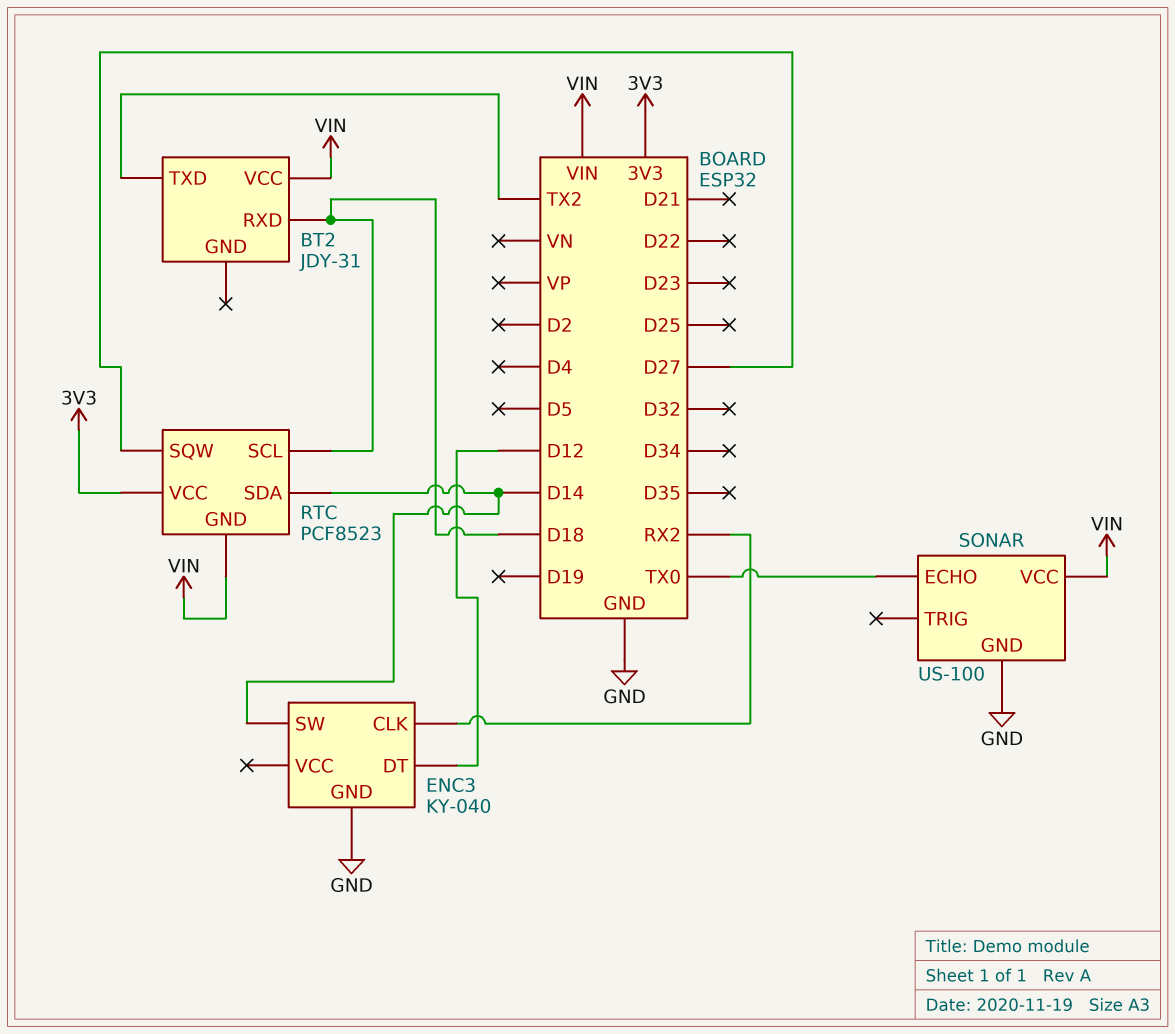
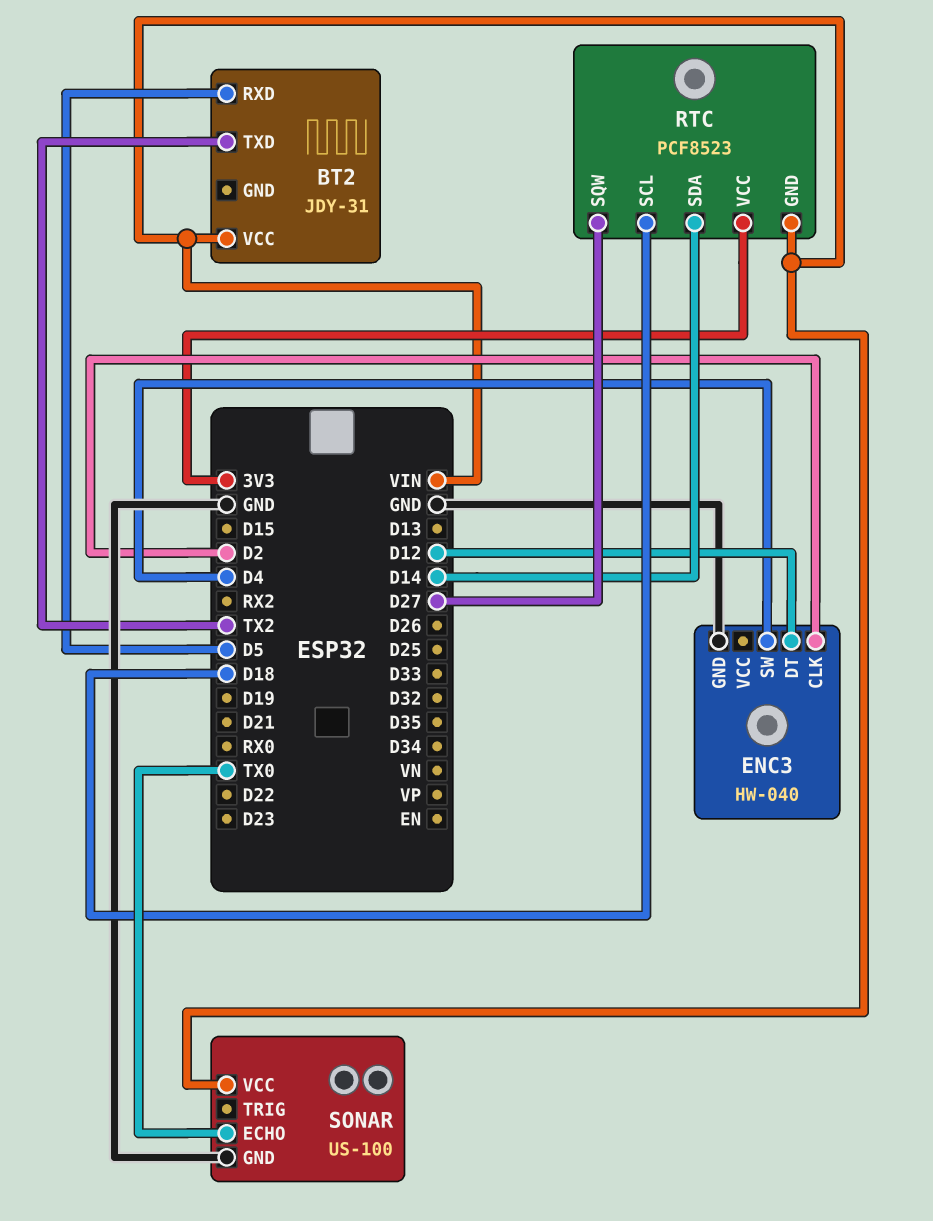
BT2 pin RXD: D18 -> D5
ENC3: KY-040 -> HW-040
ENC3 pin CLK: RX2 -> D2
ENC3 pin SW: D14 -> D4

